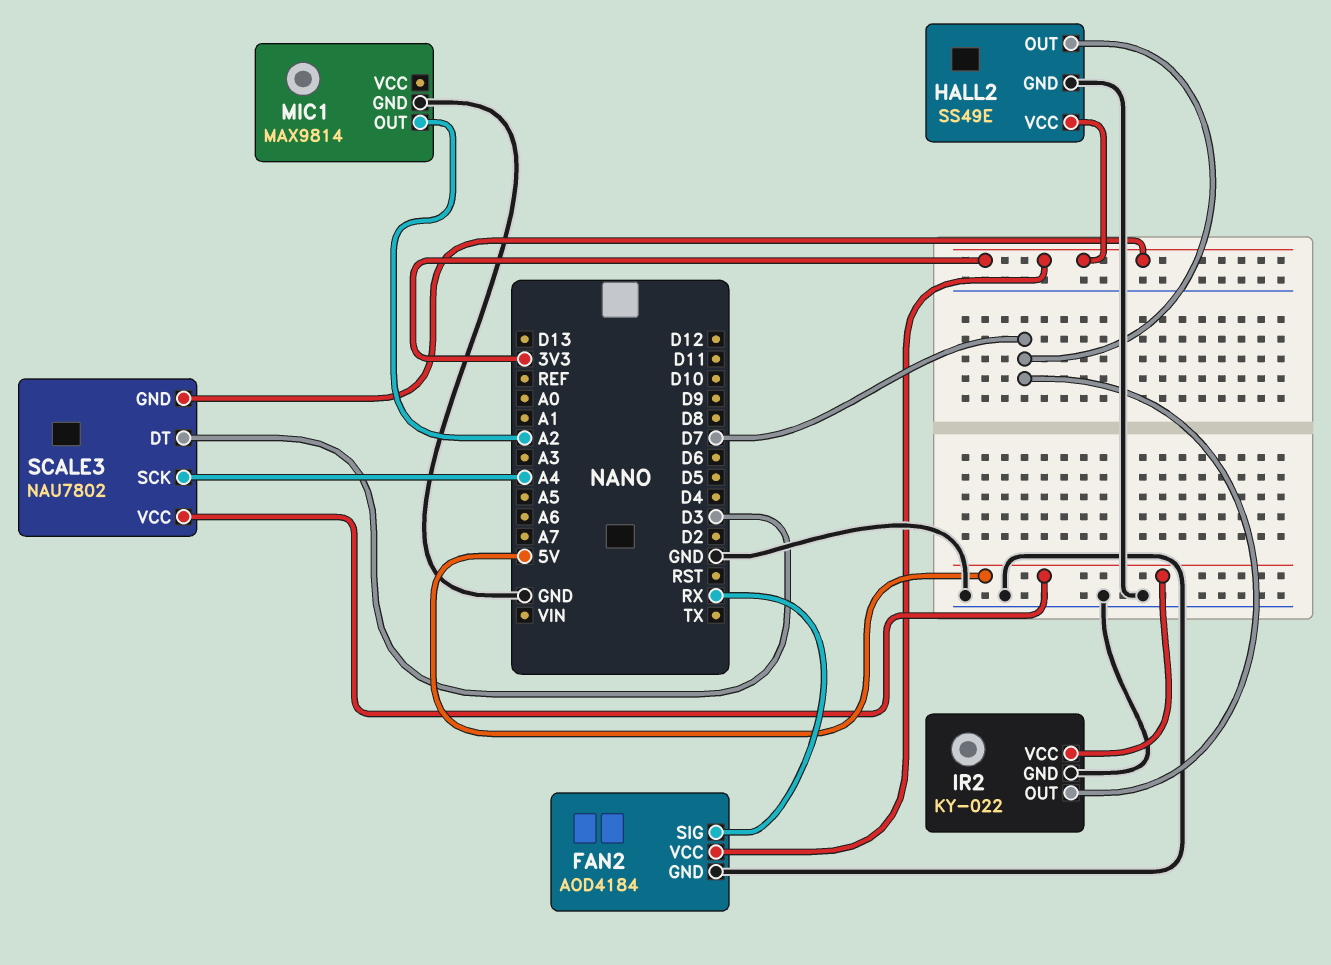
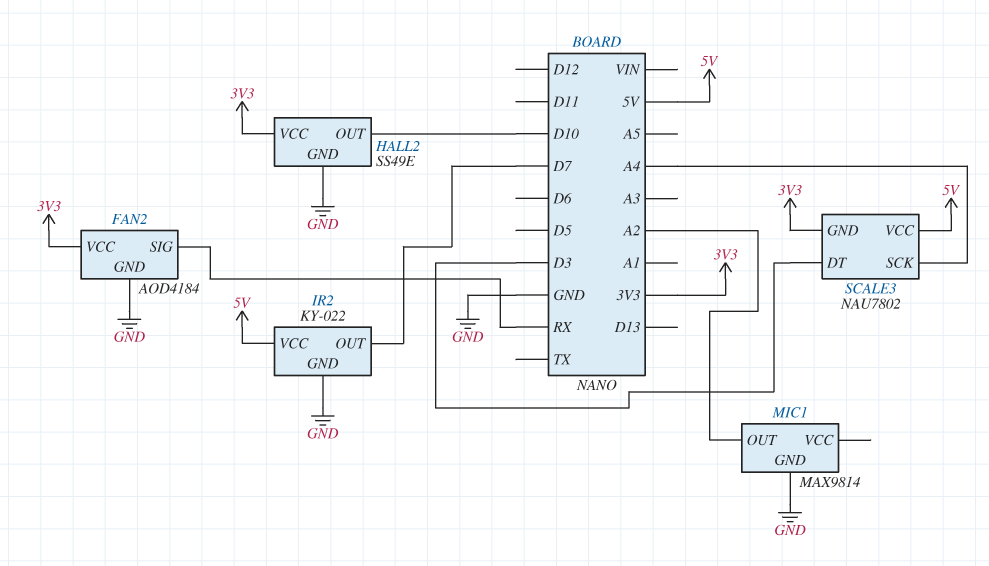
HALL2 pin OUT: D7 -> D10

